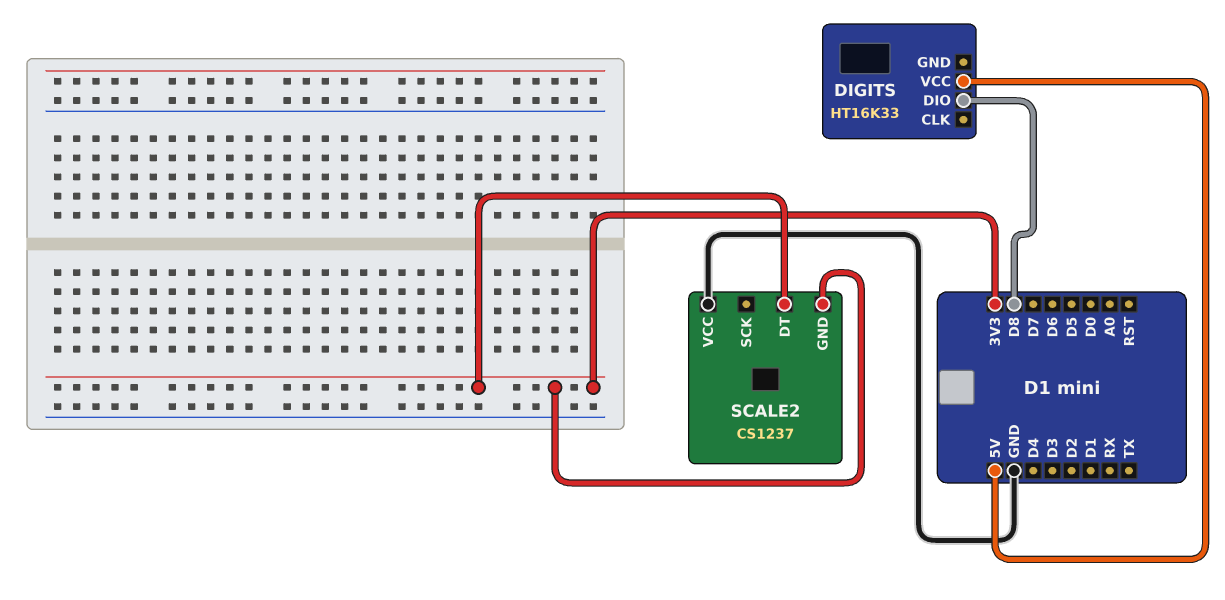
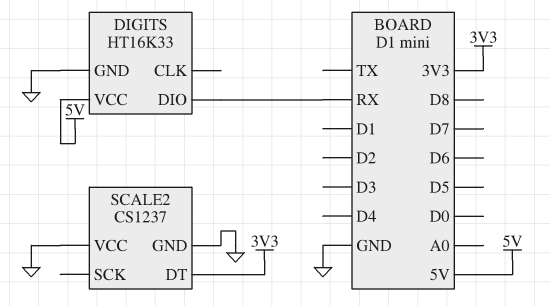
DIGITS pin DIO: D8 -> RX
DIGITS pin GND: none -> GND
SCALE2 pin GND: 3V3 -> GND

